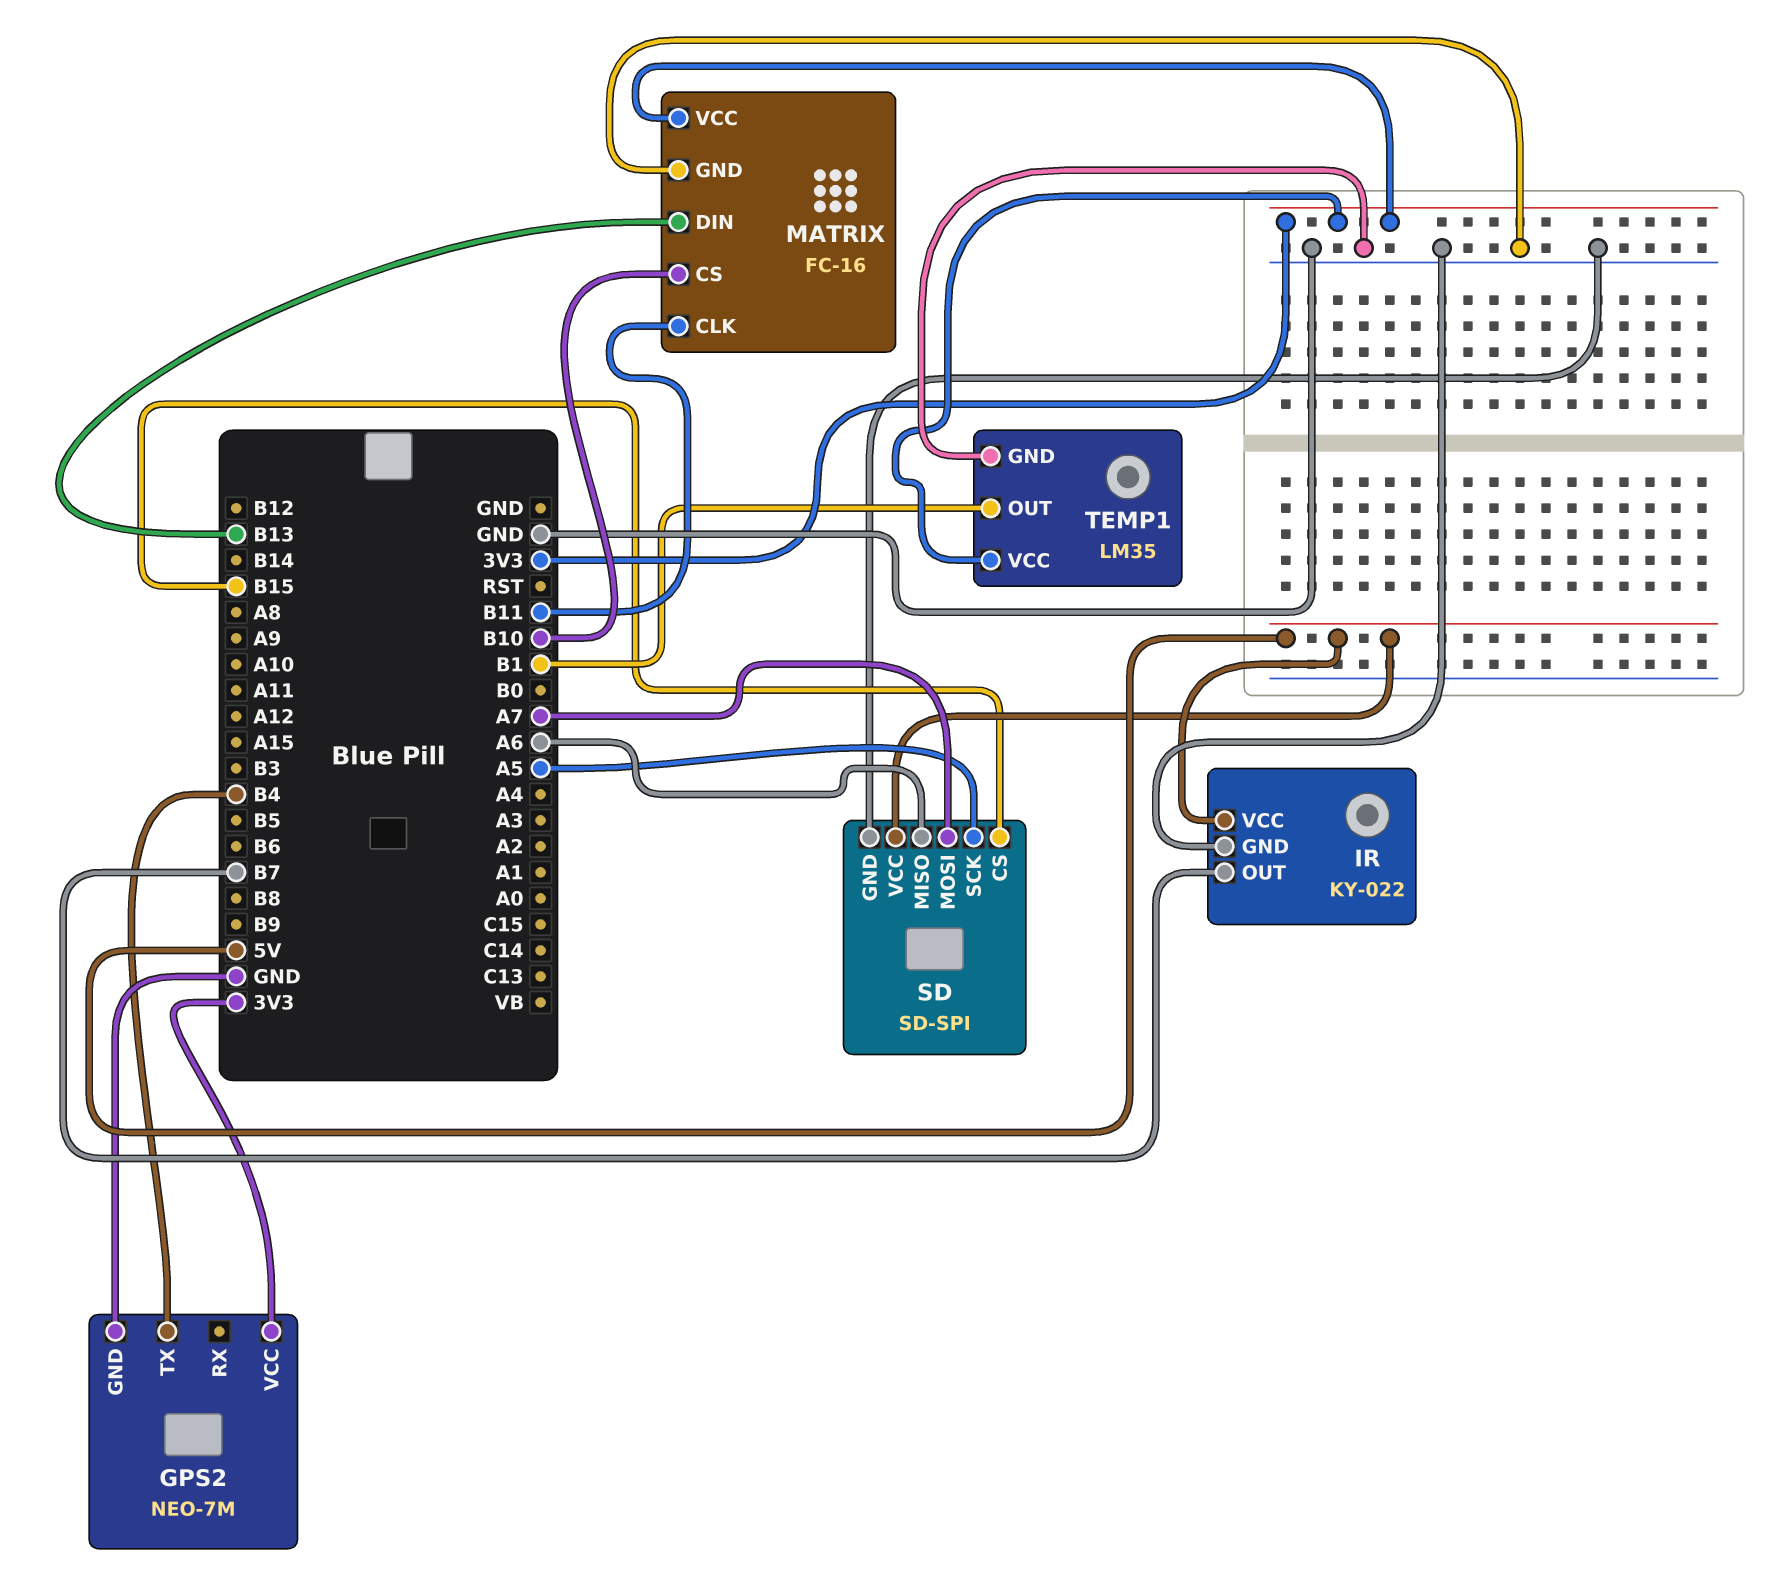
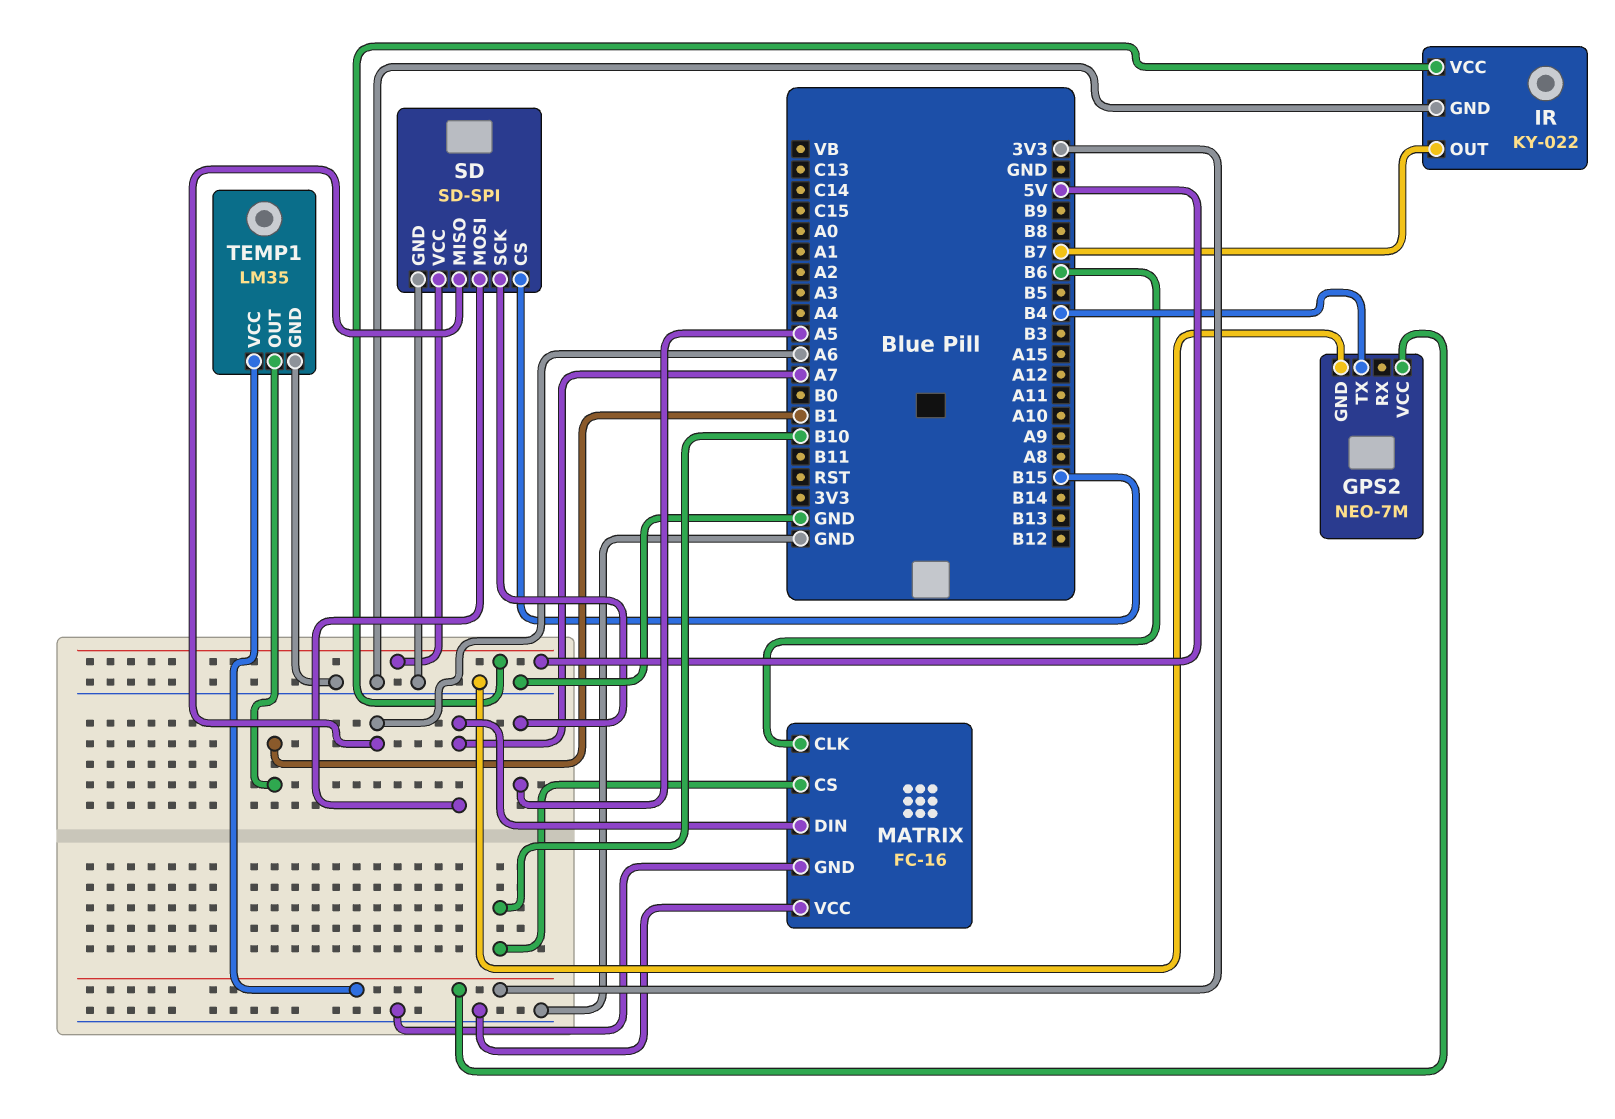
MATRIX pin CLK: B11 -> B6
MATRIX pin DIN: B13 -> A7
MATRIX pin VCC: 3V3 -> GND

